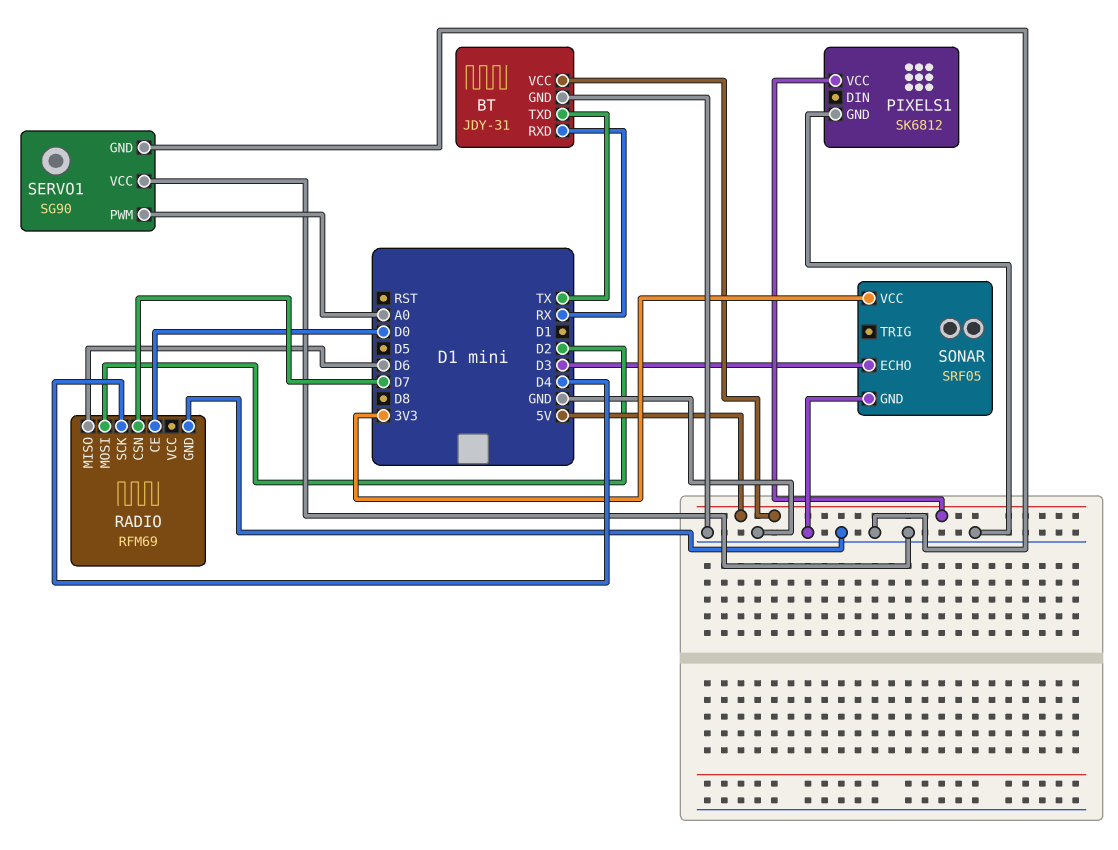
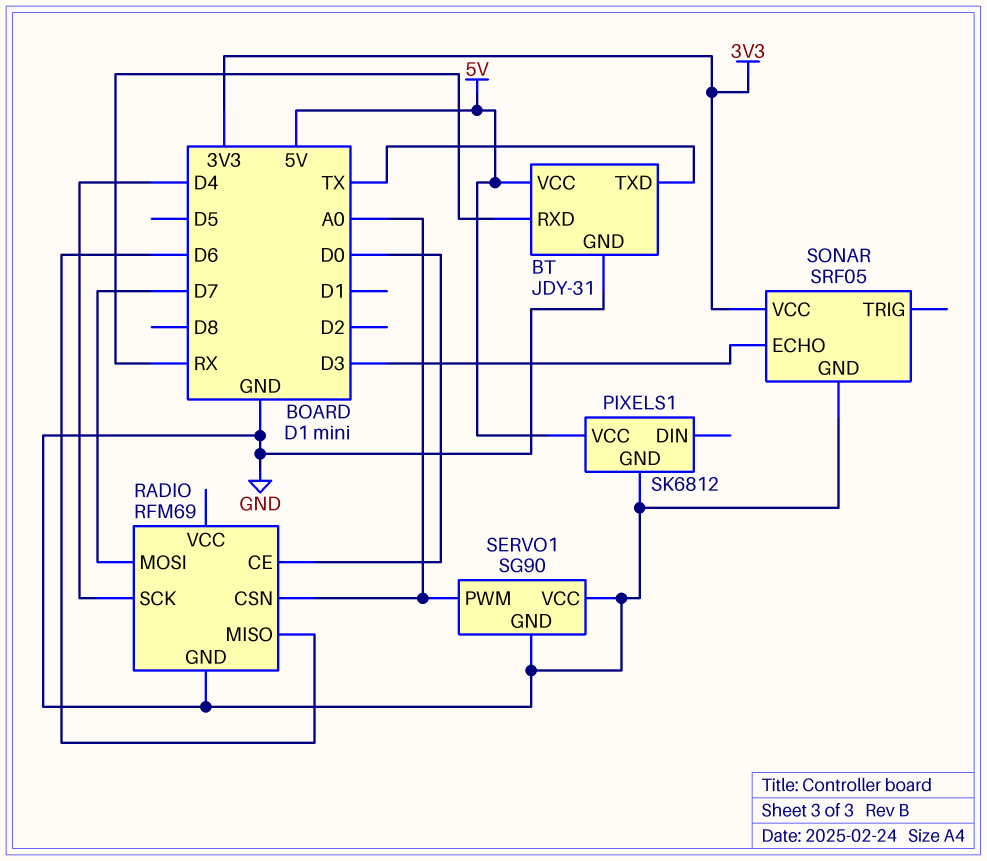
RADIO pin CSN: D7 -> A0
RADIO pin MOSI: D2 -> D7

